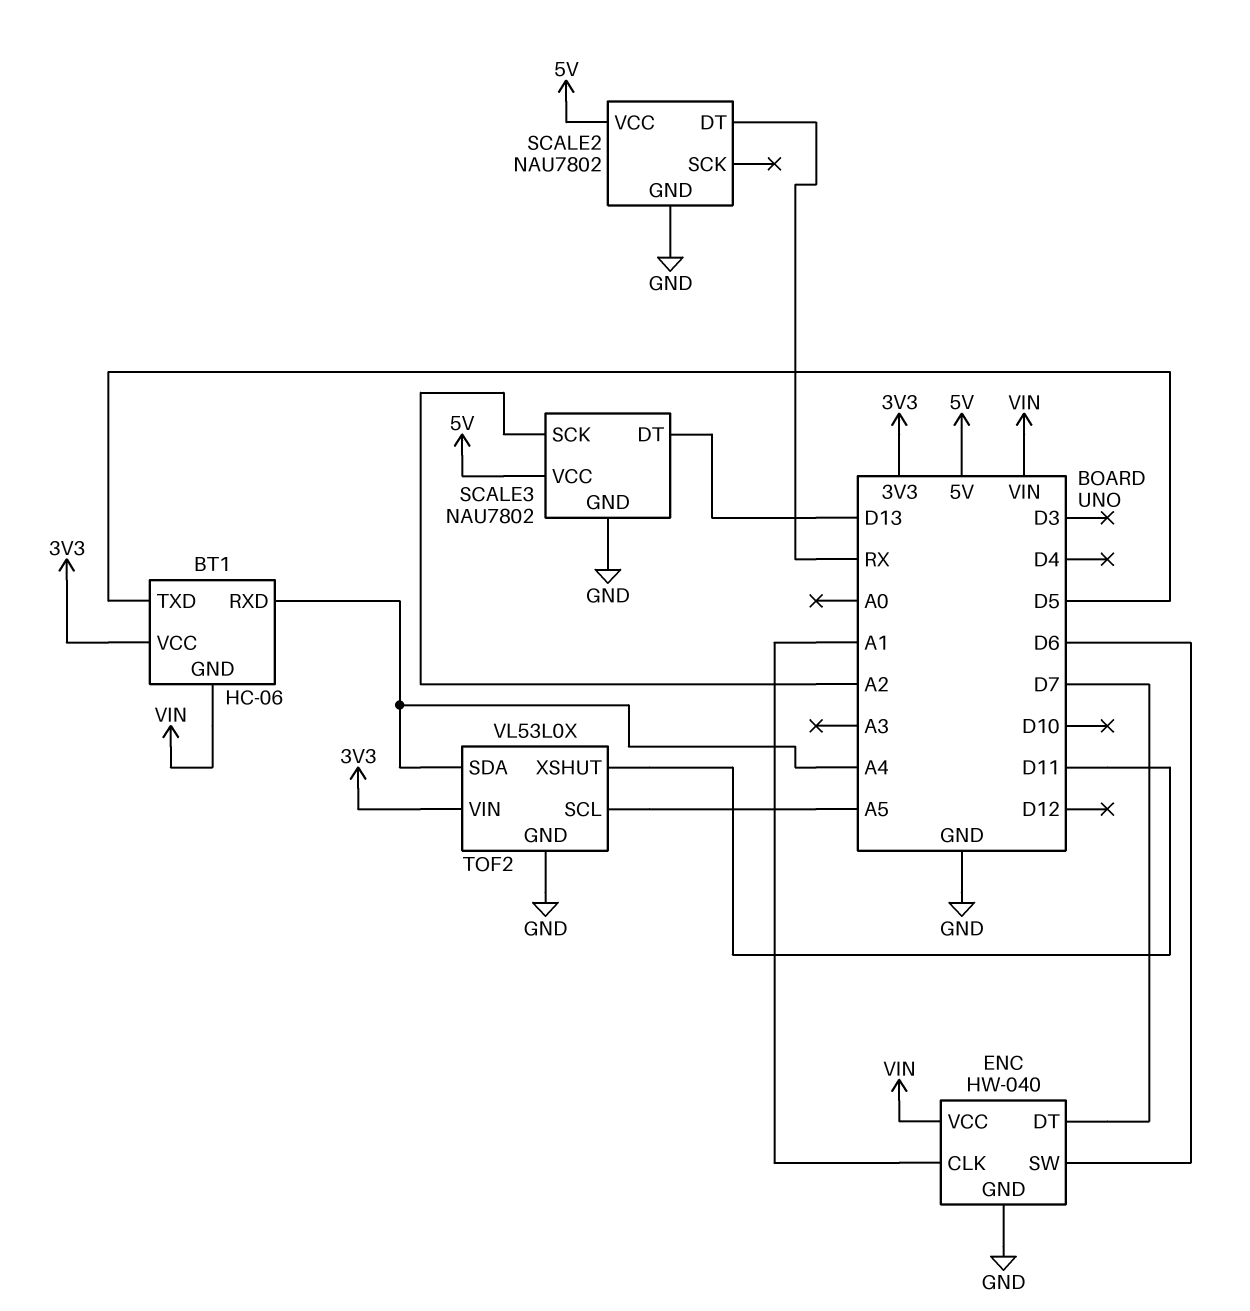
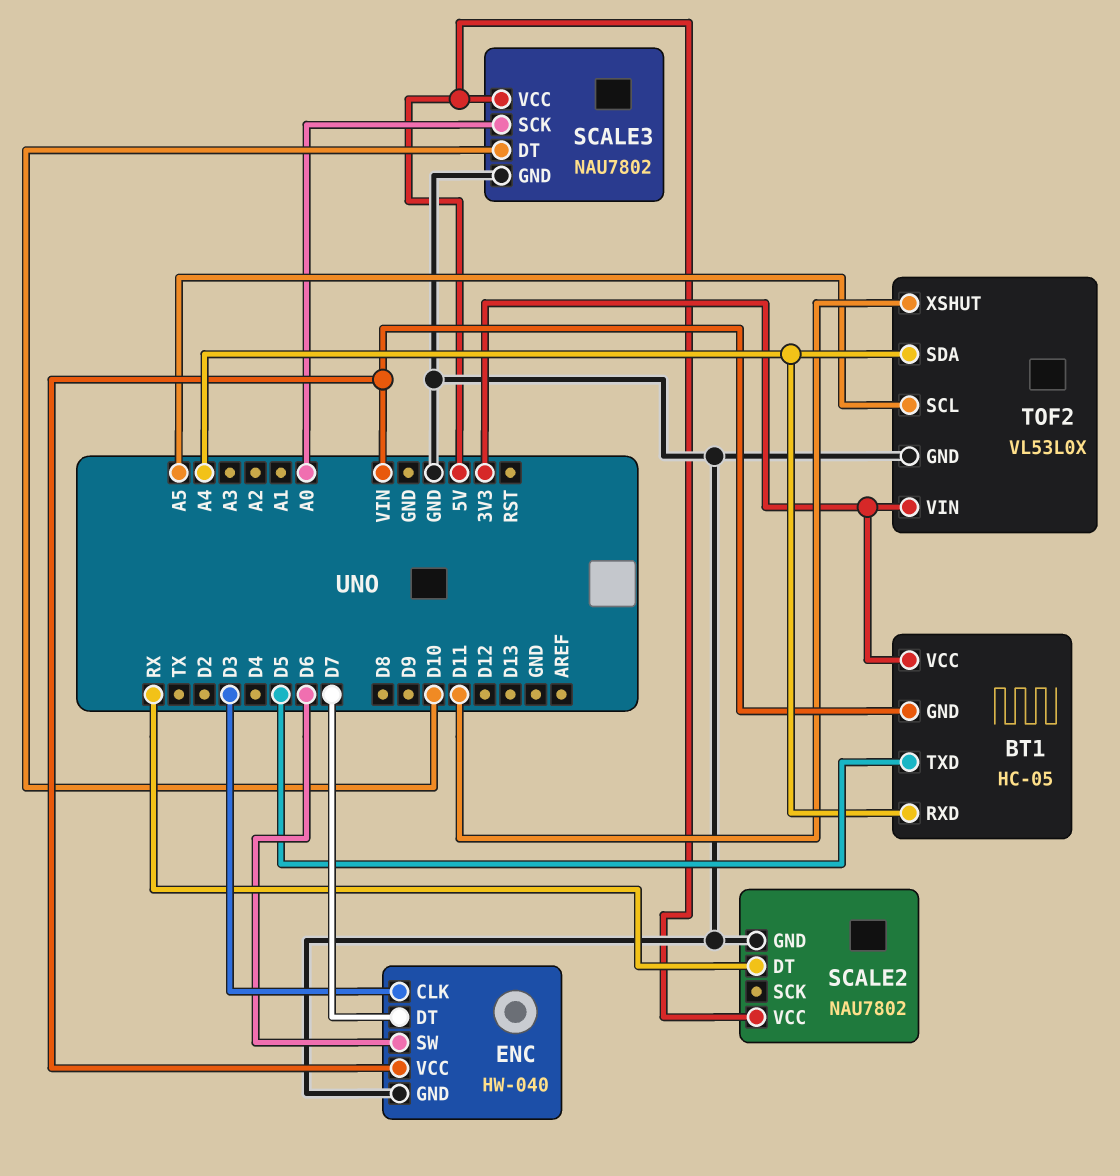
BT1: HC-06 -> HC-05
ENC pin CLK: A1 -> D3
SCALE3 pin DT: D13 -> D10
SCALE3 pin SCK: A2 -> A0

